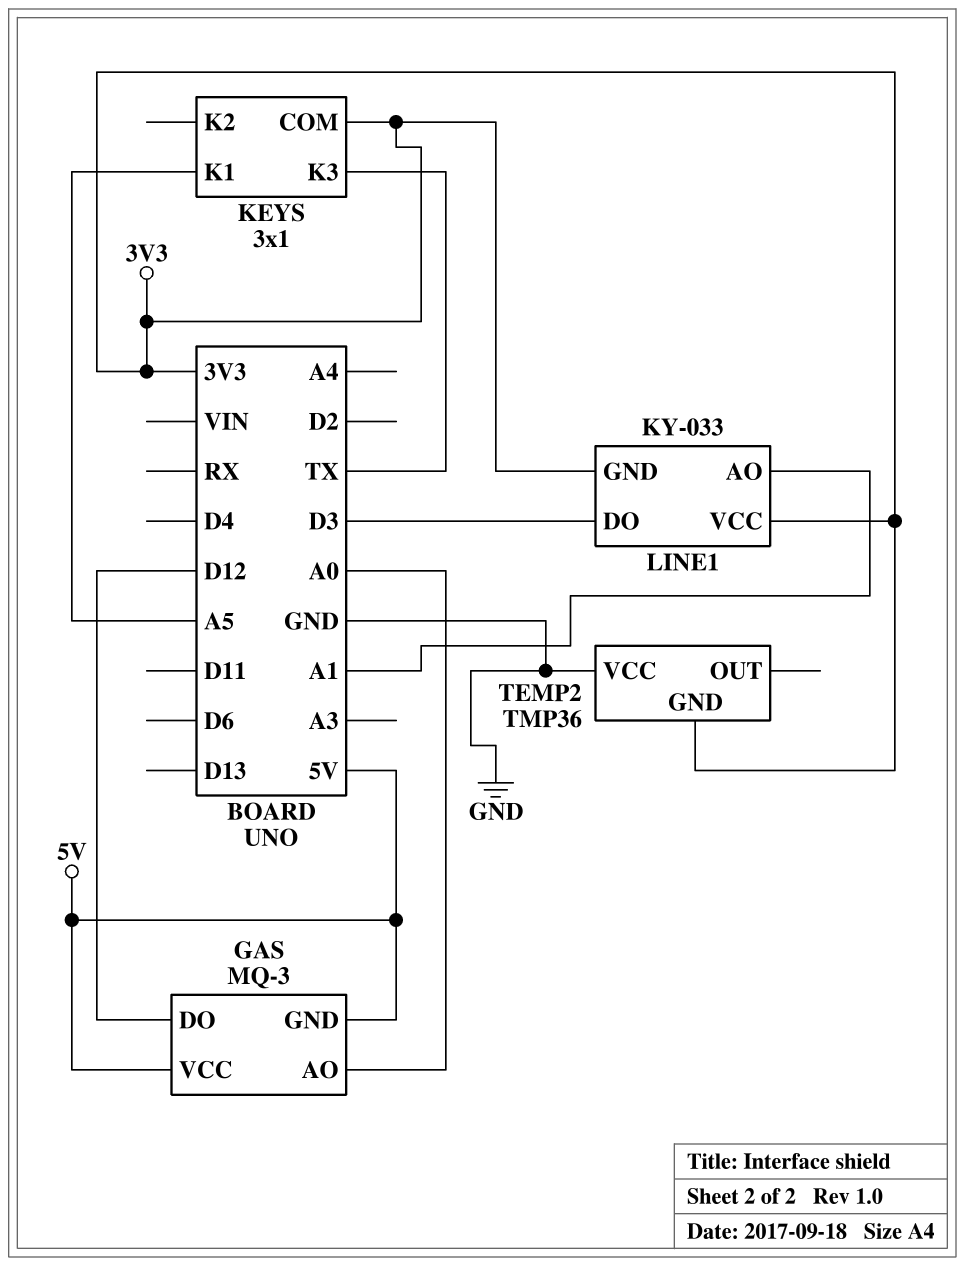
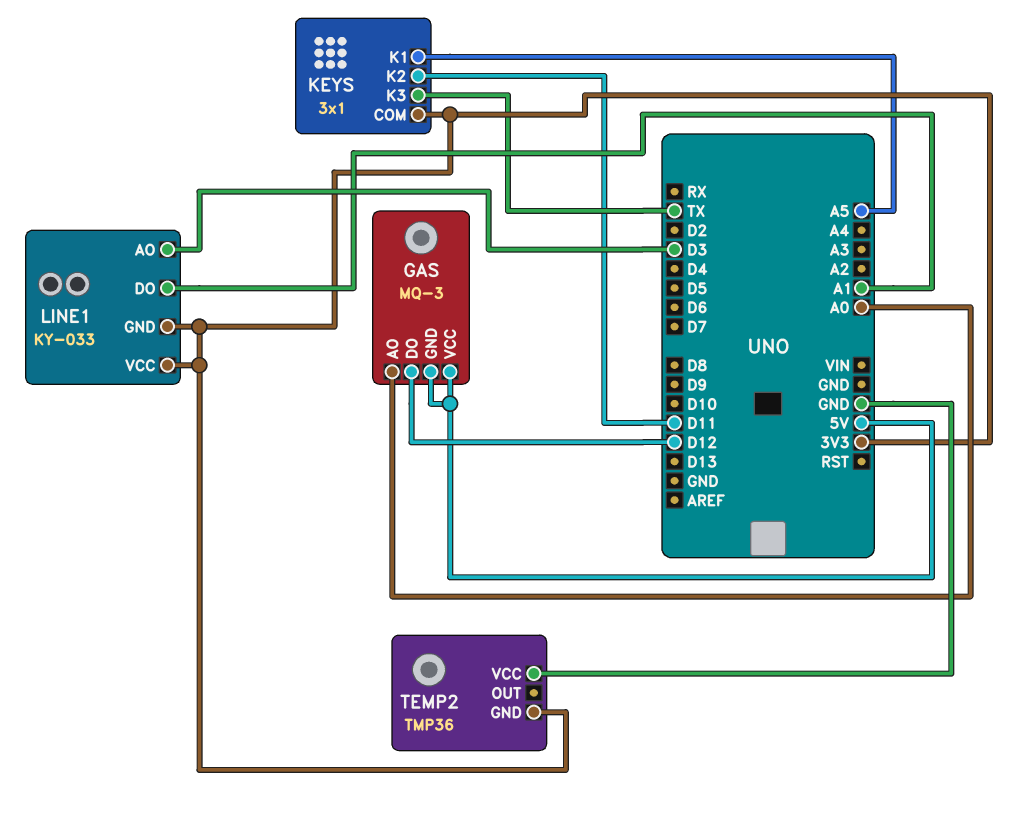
KEYS pin K2: none -> D11
LINE1 pin AO: A1 -> D3
LINE1 pin DO: D3 -> A1

